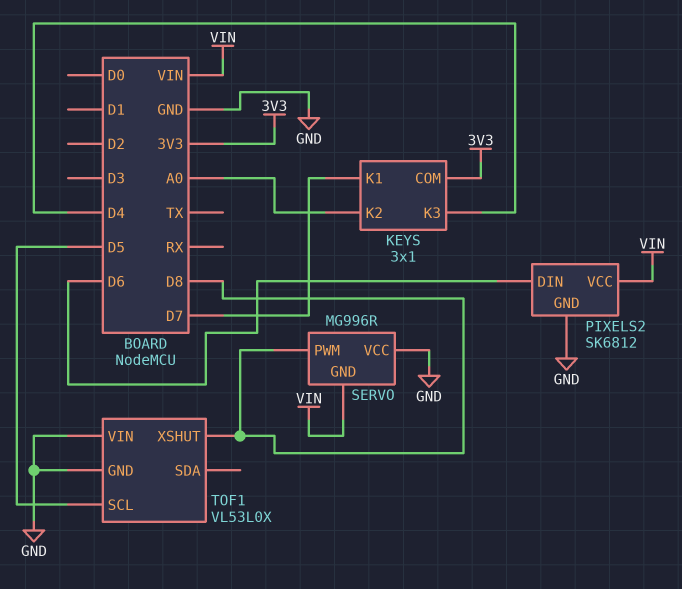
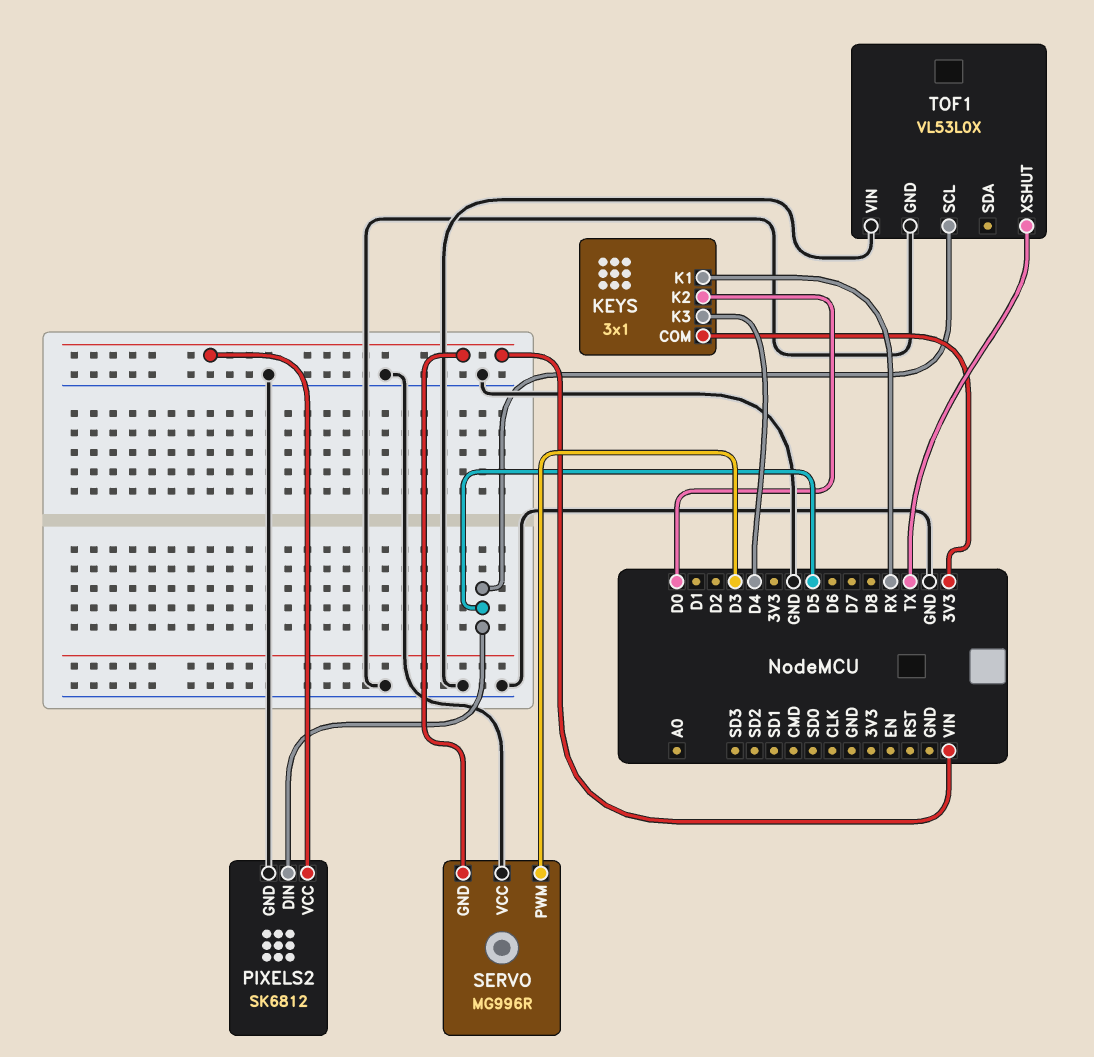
KEYS pin K1: D7 -> RX
KEYS pin K2: A0 -> D0
PIXELS2 pin DIN: D6 -> D5
SERVO pin PWM: D8 -> D3
TOF1 pin XSHUT: D8 -> TX

